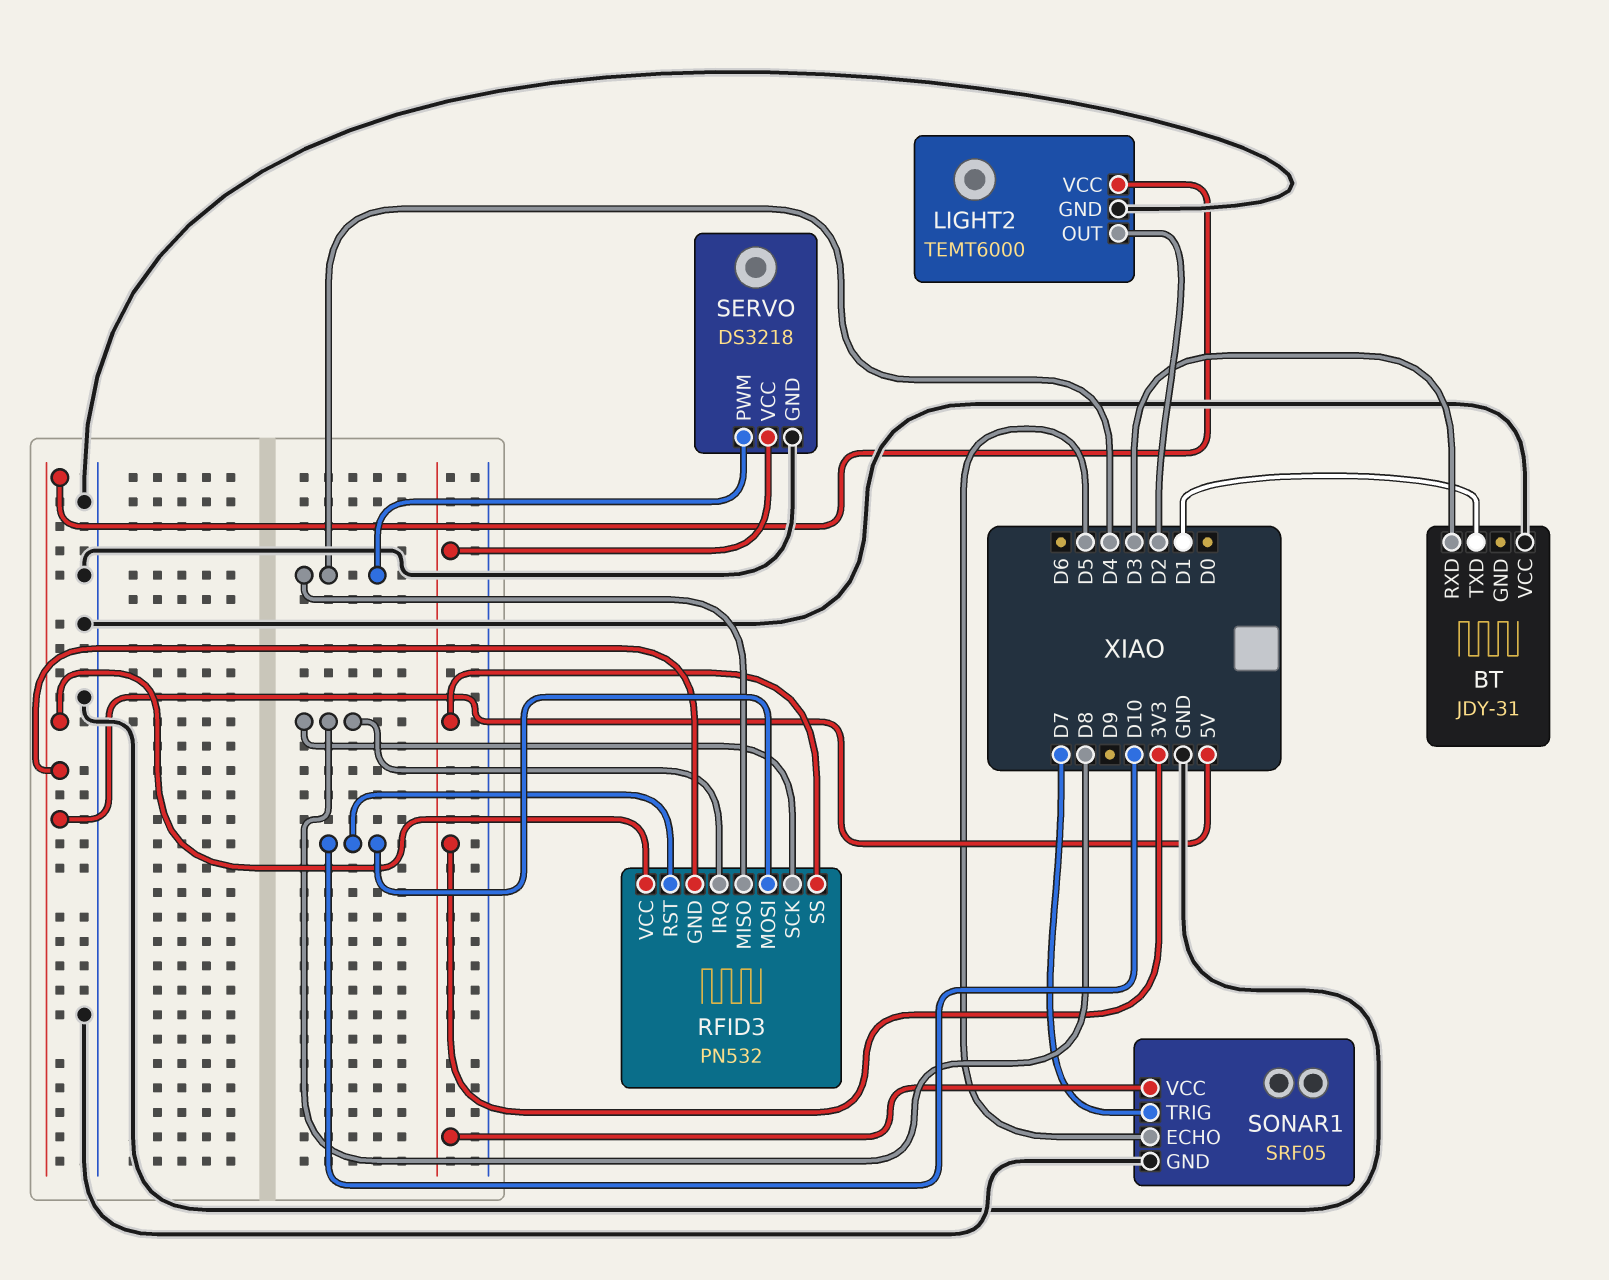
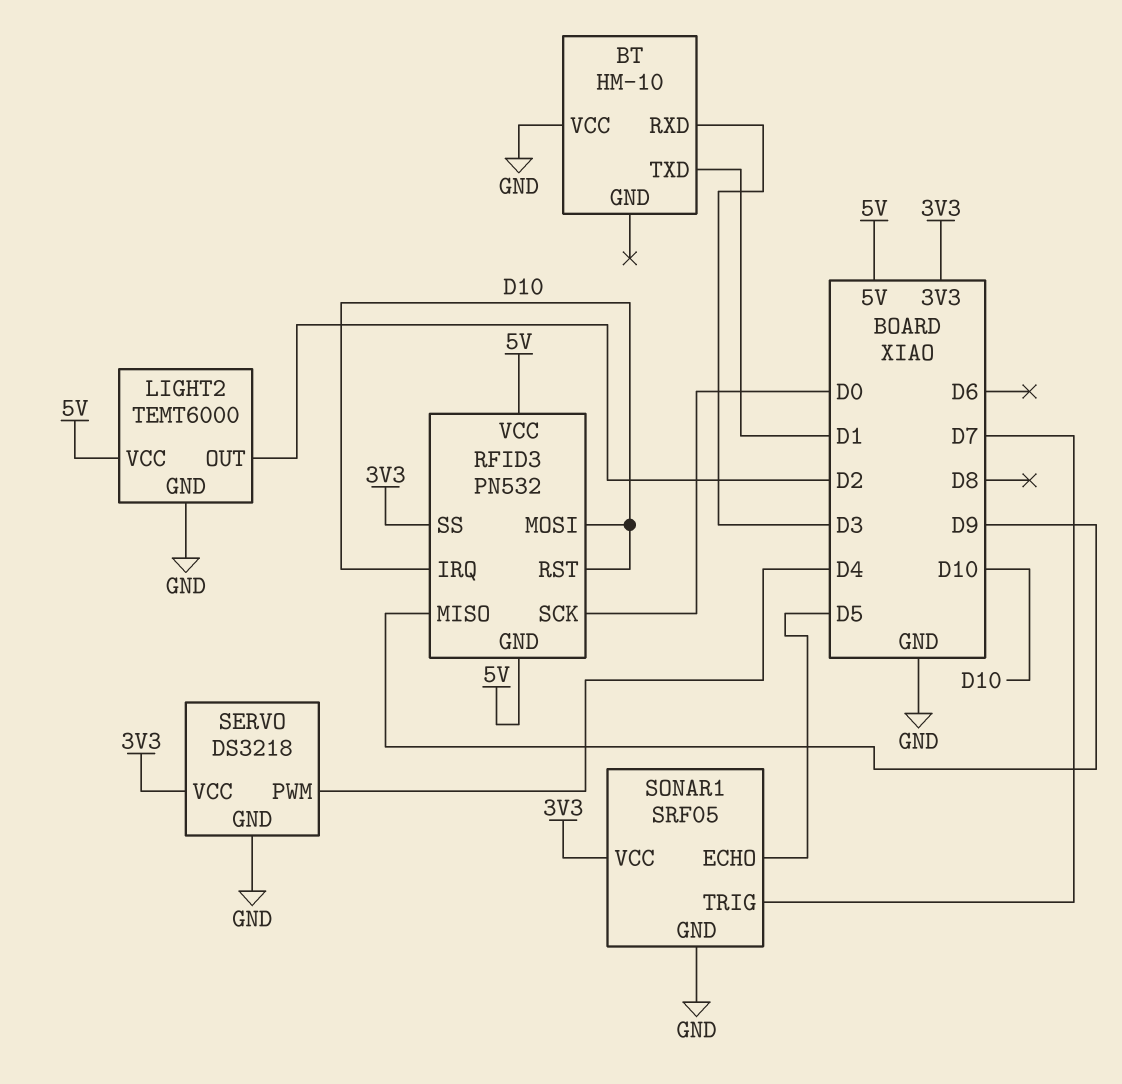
BT: JDY-31 -> HM-10
RFID3 pin IRQ: D8 -> D10
RFID3 pin MISO: D4 -> D9
RFID3 pin SCK: D8 -> D0

